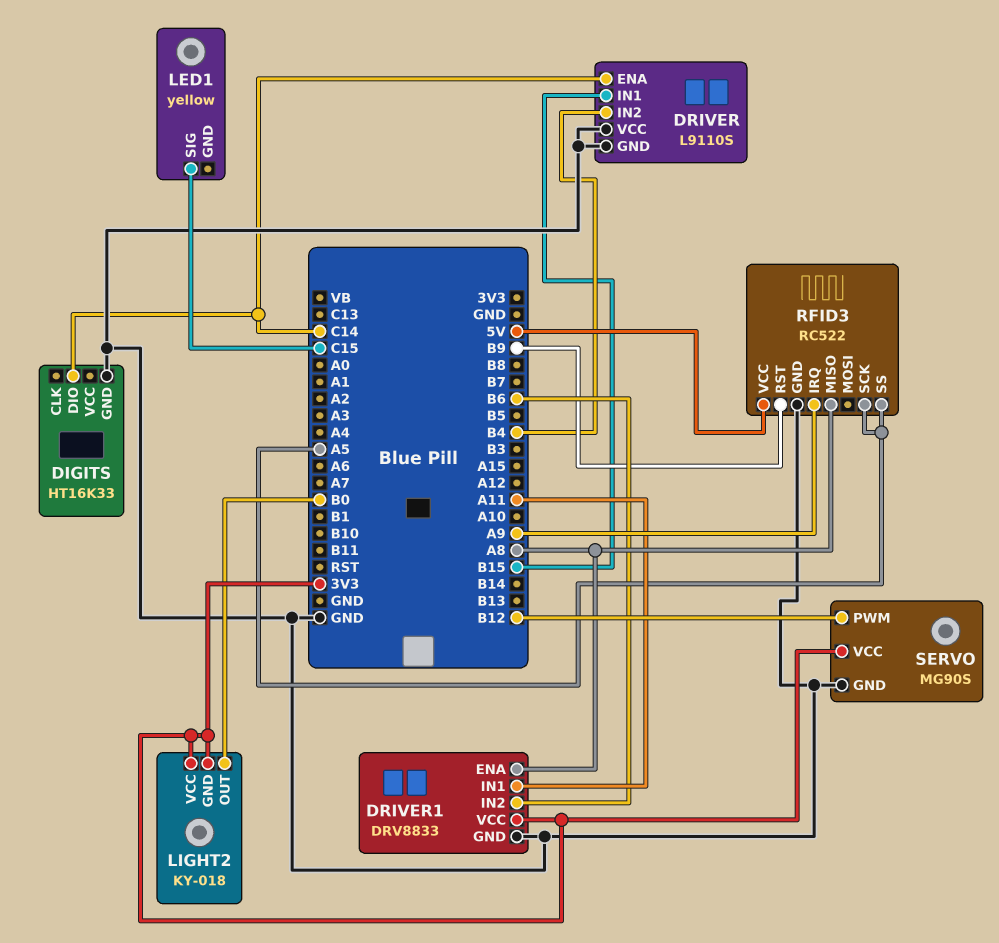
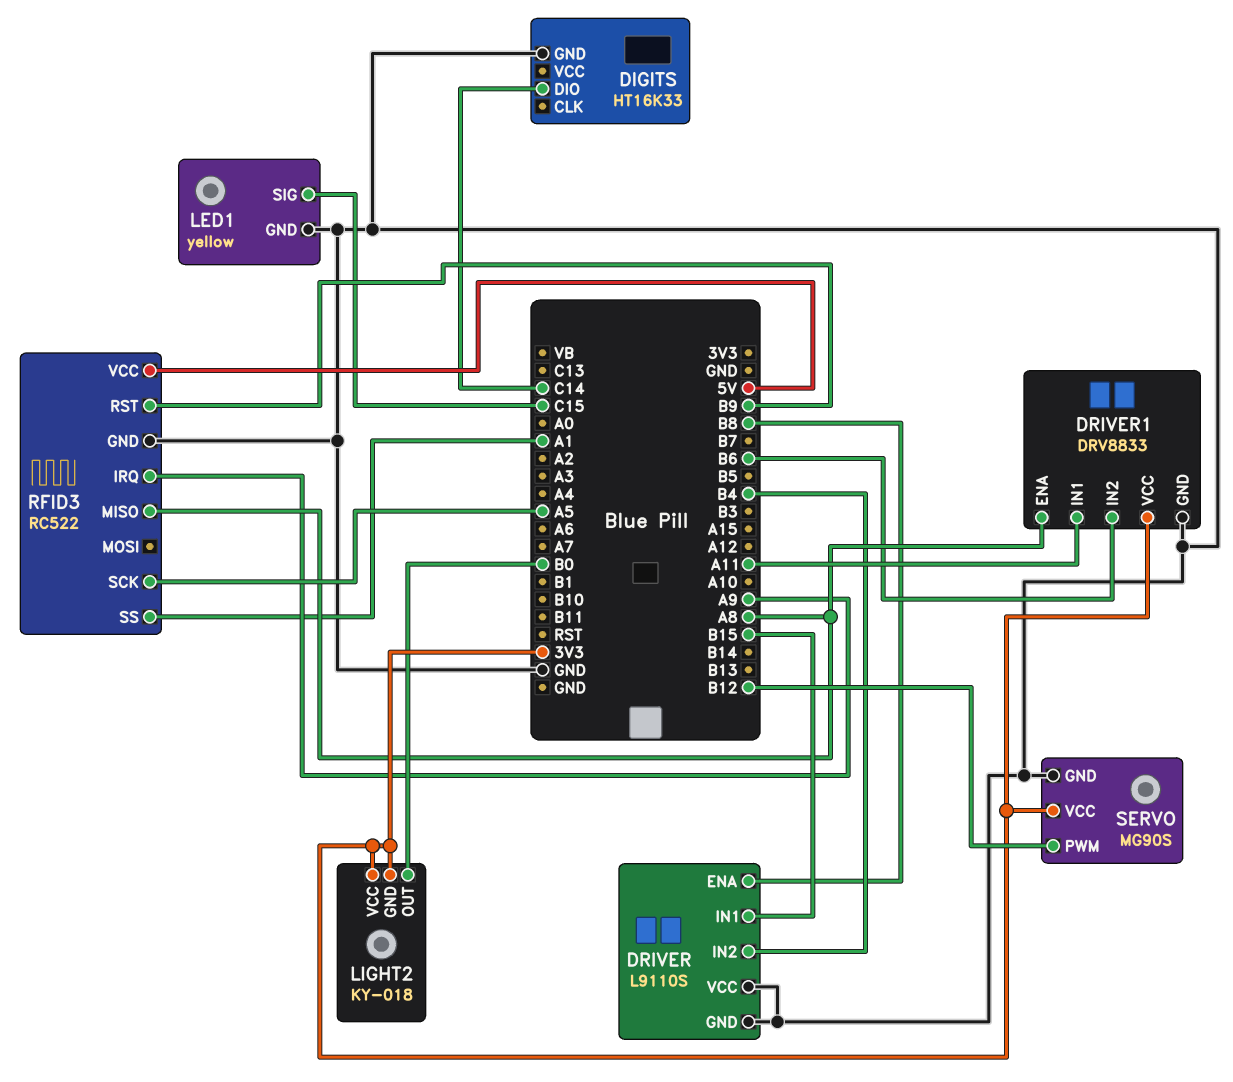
DRIVER pin ENA: C14 -> B8
LED1 pin GND: none -> GND
RFID3 pin SS: A5 -> A1

